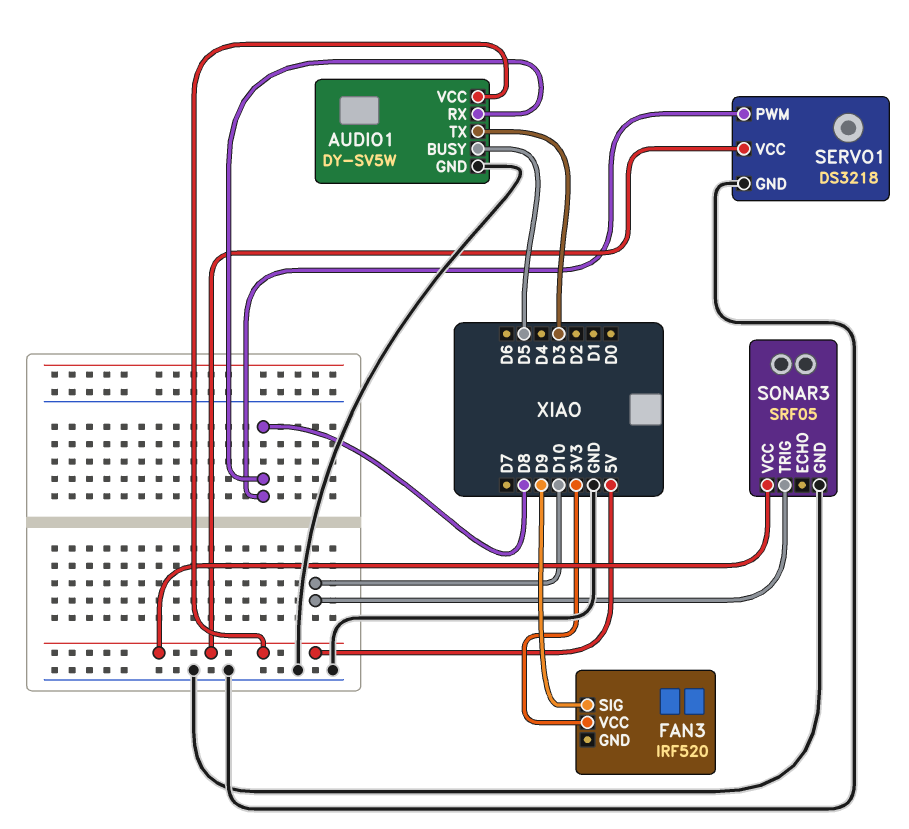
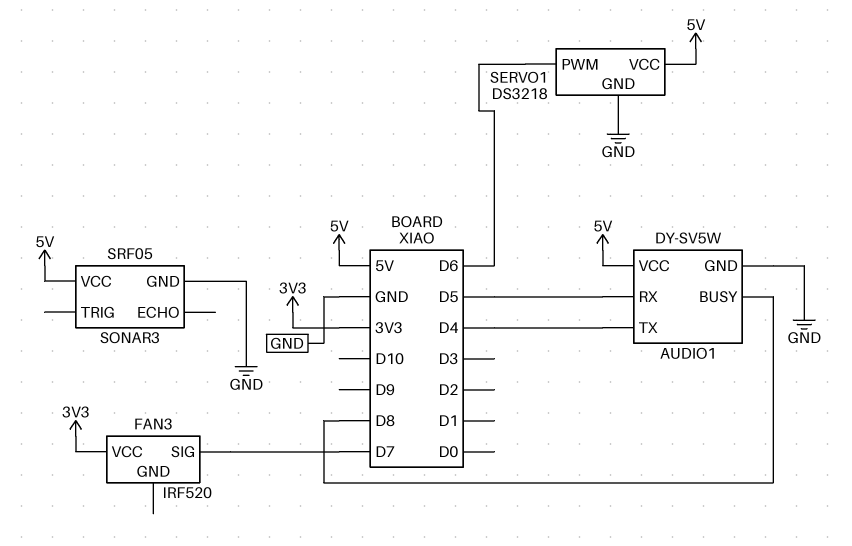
AUDIO1 pin BUSY: D5 -> D8
AUDIO1 pin RX: D8 -> D5
AUDIO1 pin TX: D3 -> D4
FAN3 pin SIG: D9 -> D7
SERVO1 pin PWM: D8 -> D6
SONAR3 pin TRIG: D10 -> none

